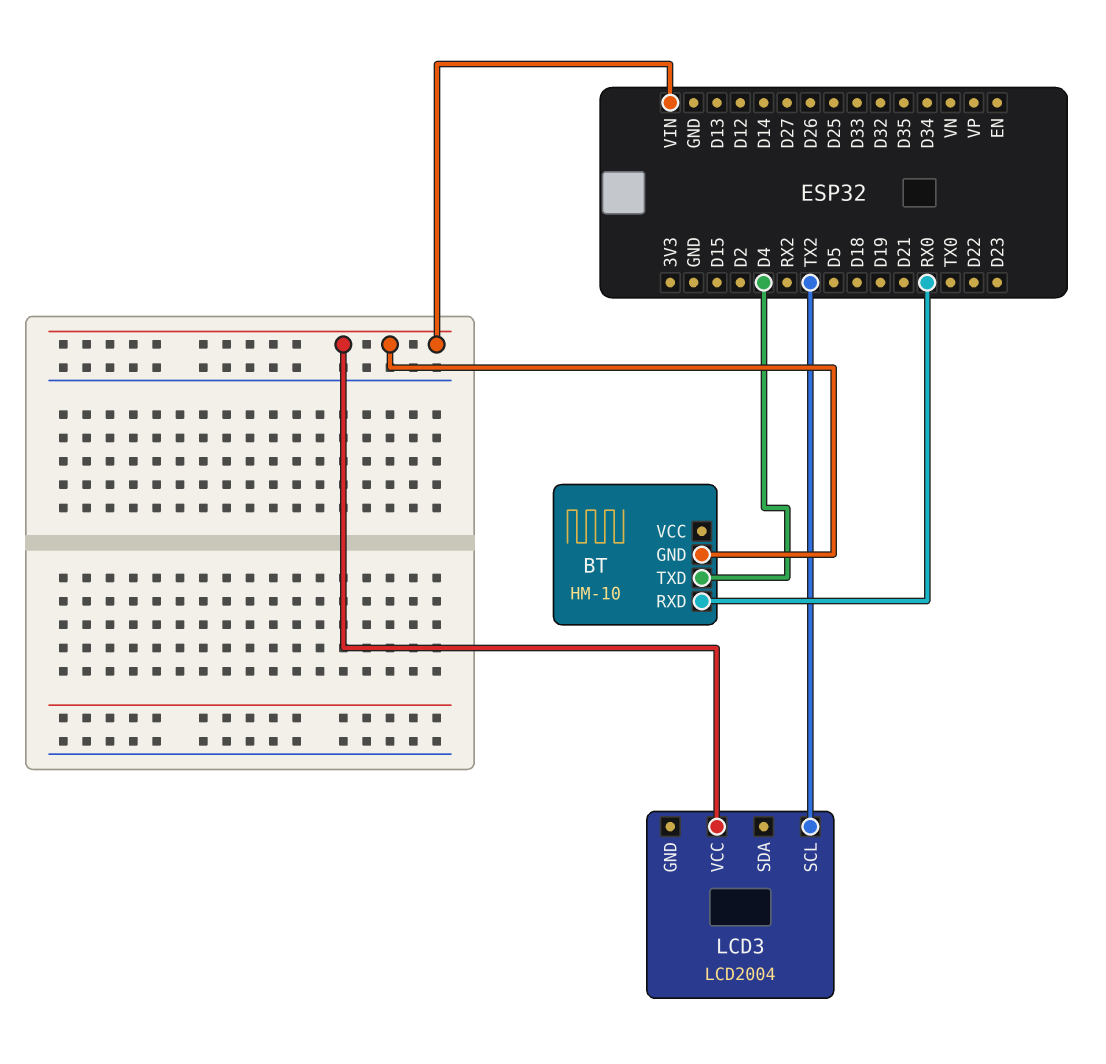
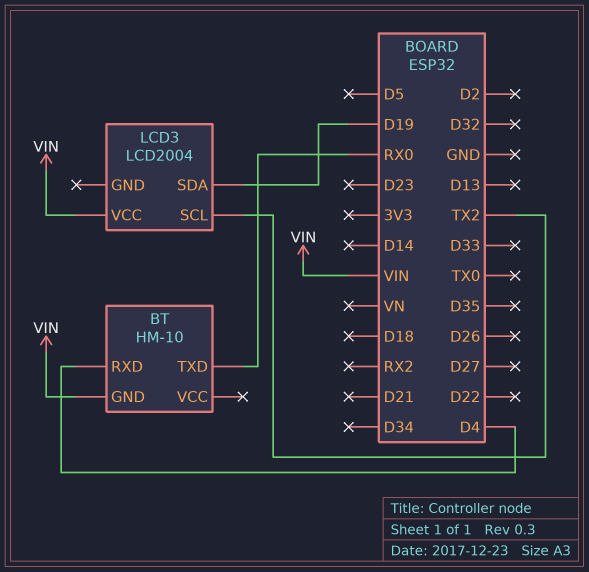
BT pin RXD: RX0 -> D4
BT pin TXD: D4 -> RX0
LCD3 pin SDA: none -> D19

